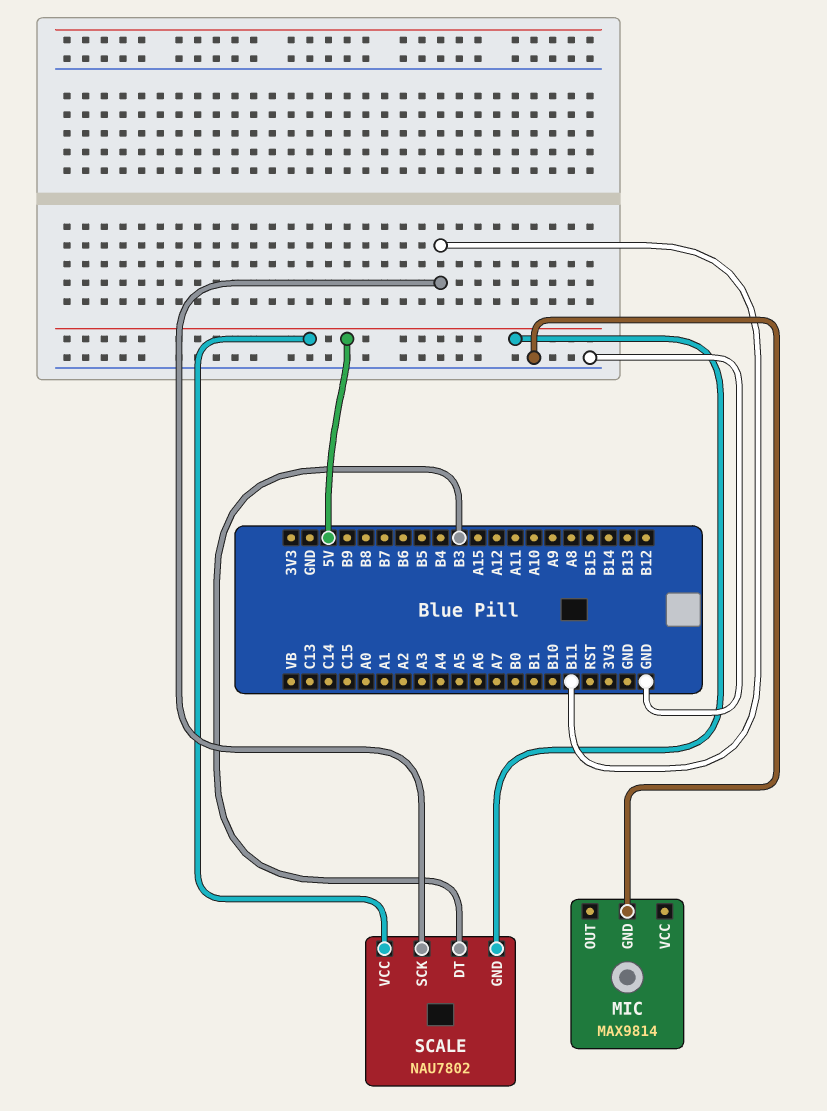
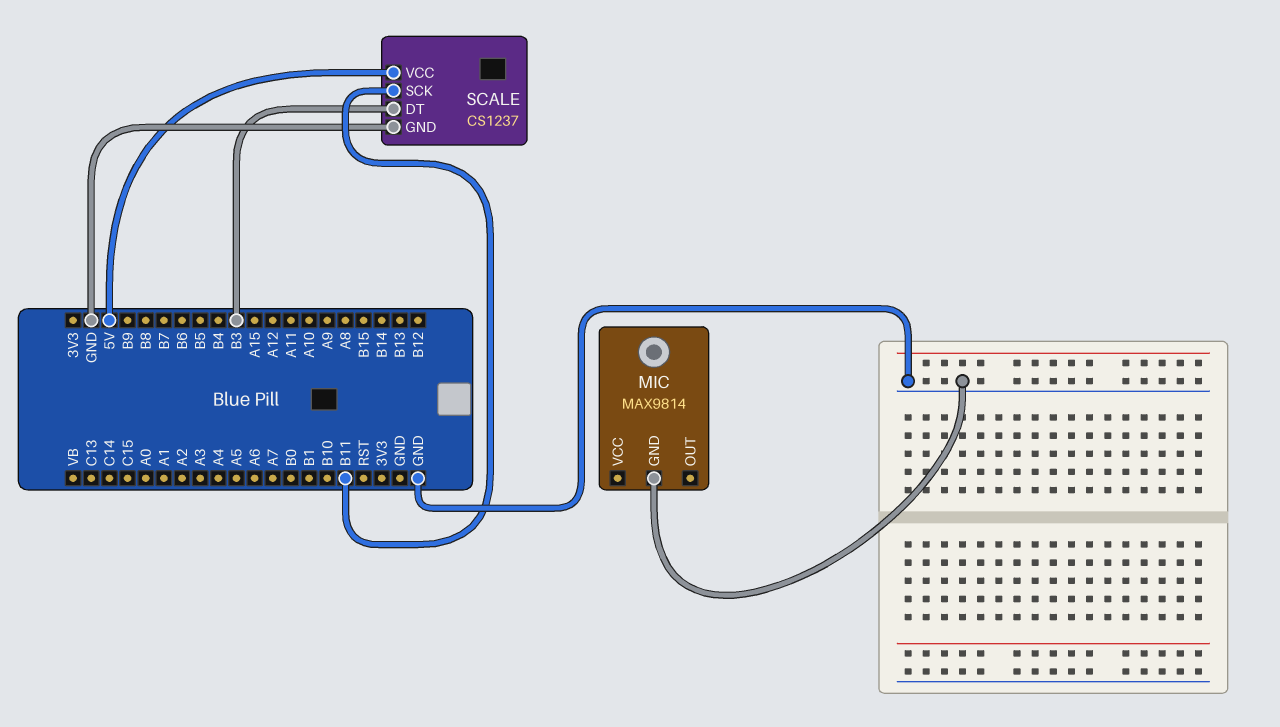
SCALE: NAU7802 -> CS1237
SCALE pin GND: 5V -> GND

